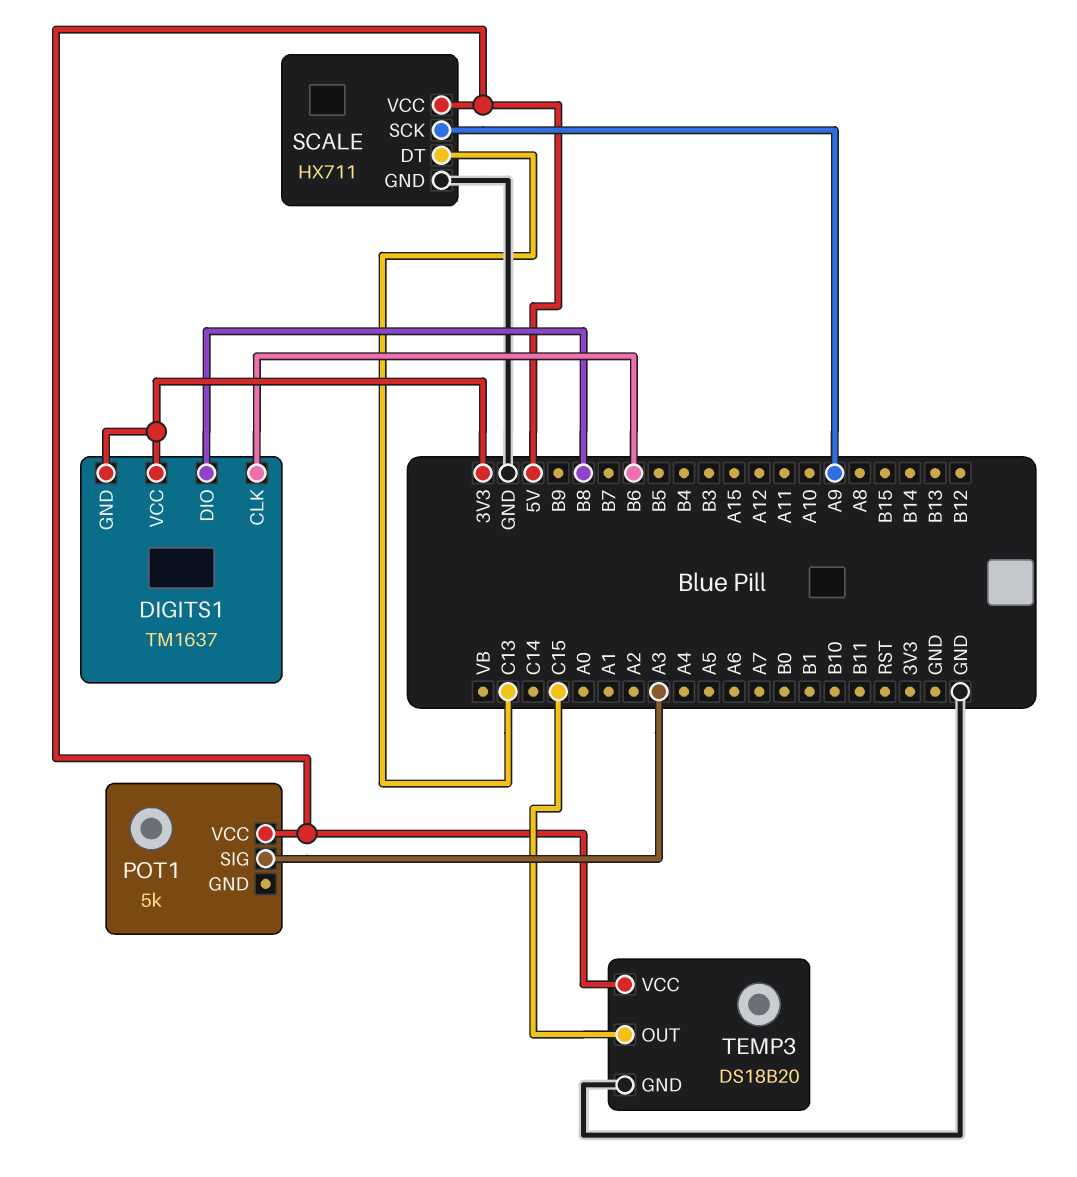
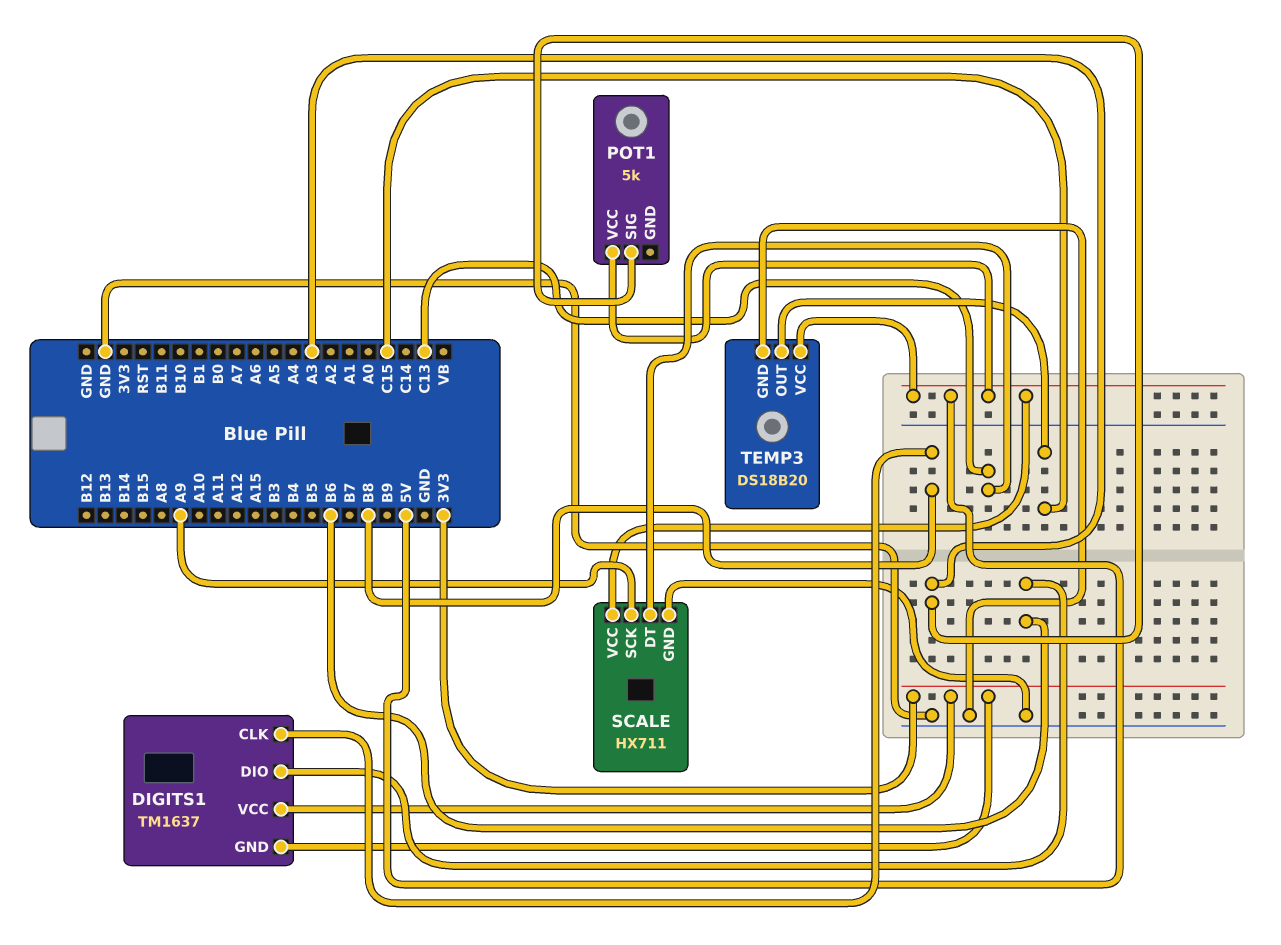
DIGITS1 pin CLK: B6 -> B8
DIGITS1 pin DIO: B8 -> B6

